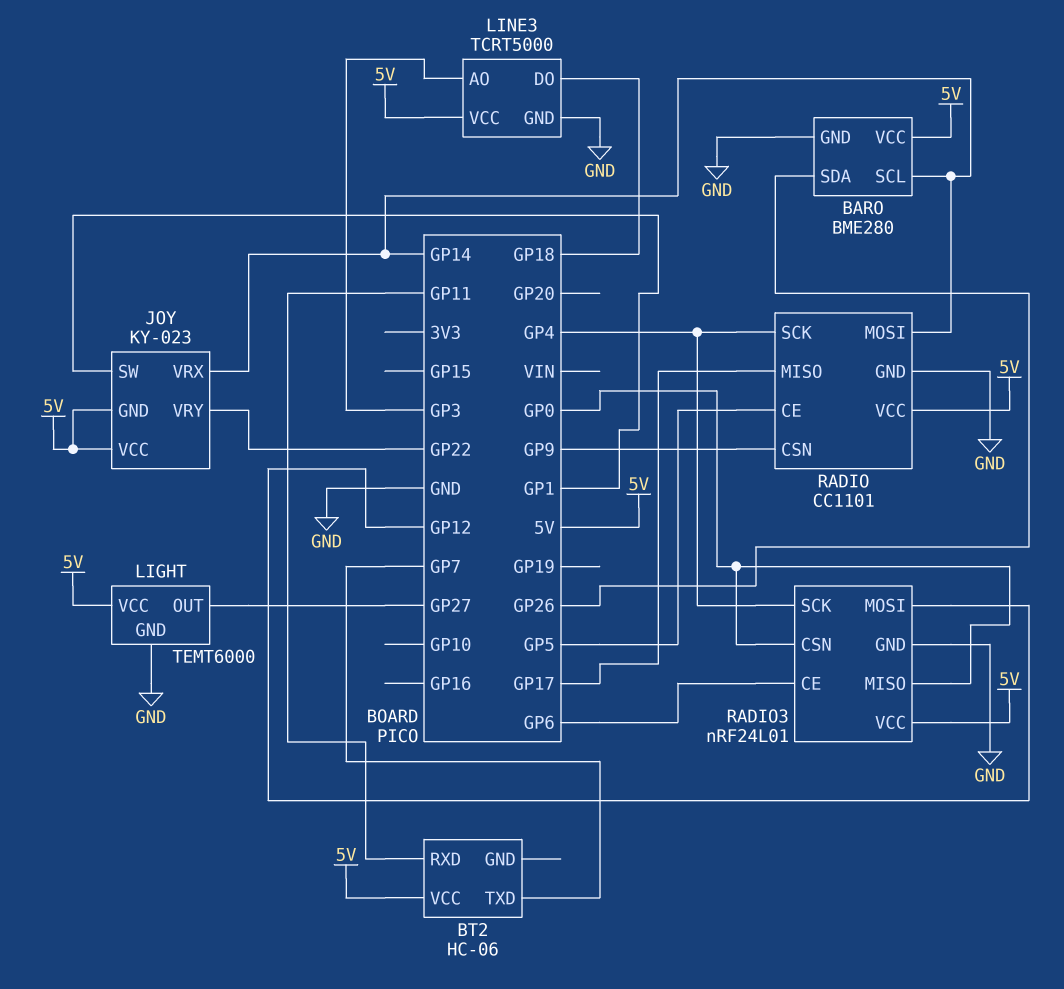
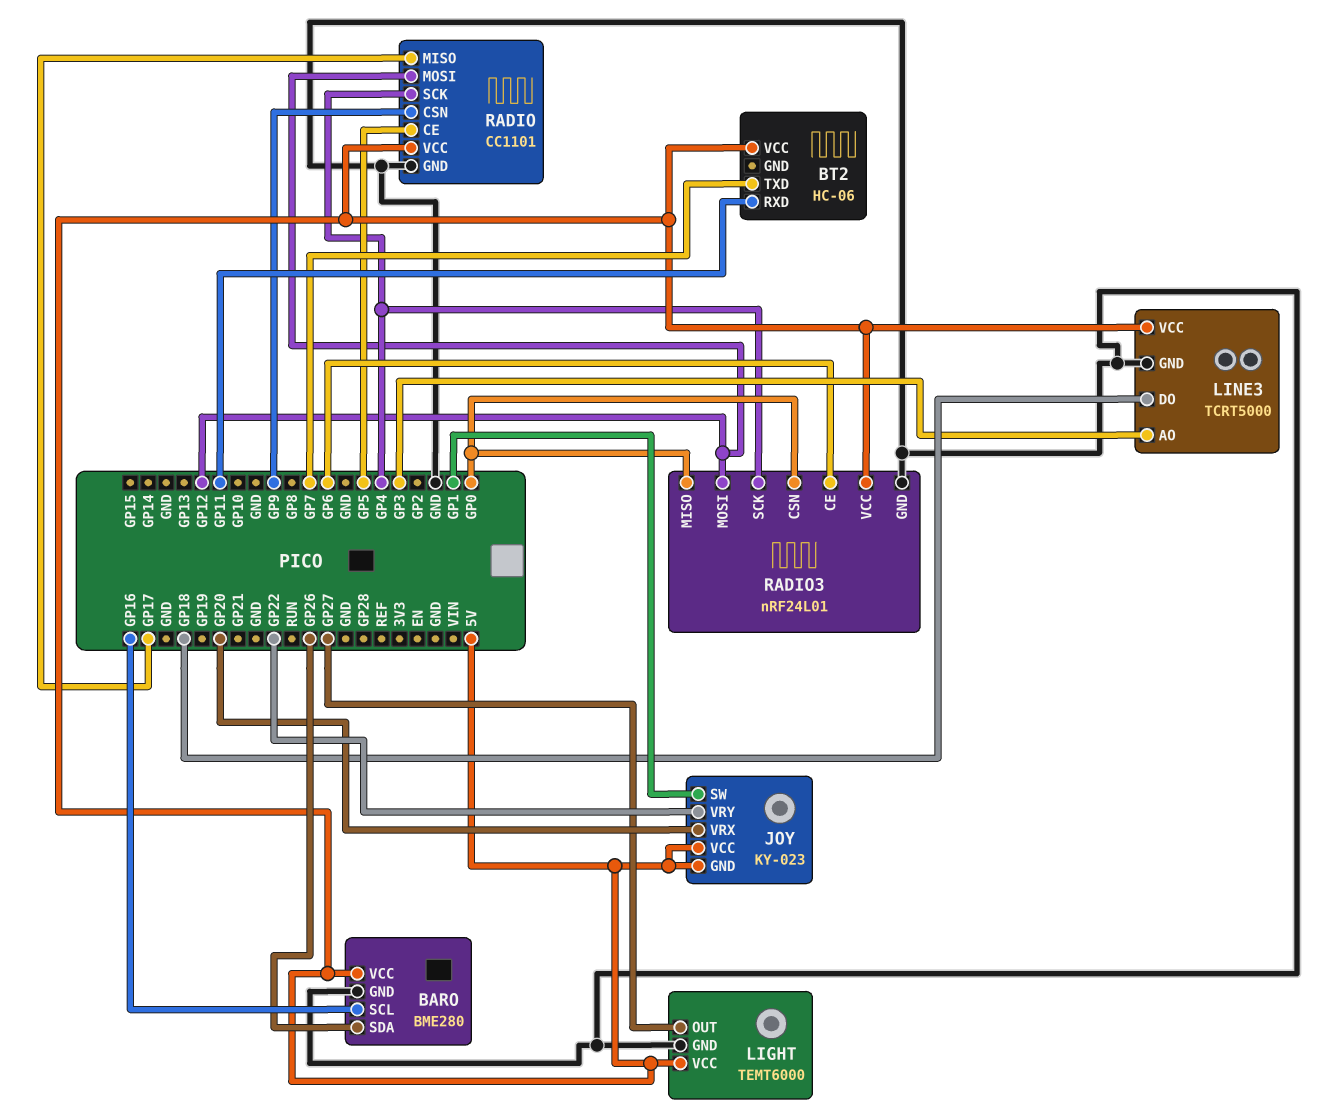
BARO pin SCL: GP14 -> GP16
JOY pin VRX: GP14 -> GP20
RADIO pin MOSI: GP14 -> GP12

